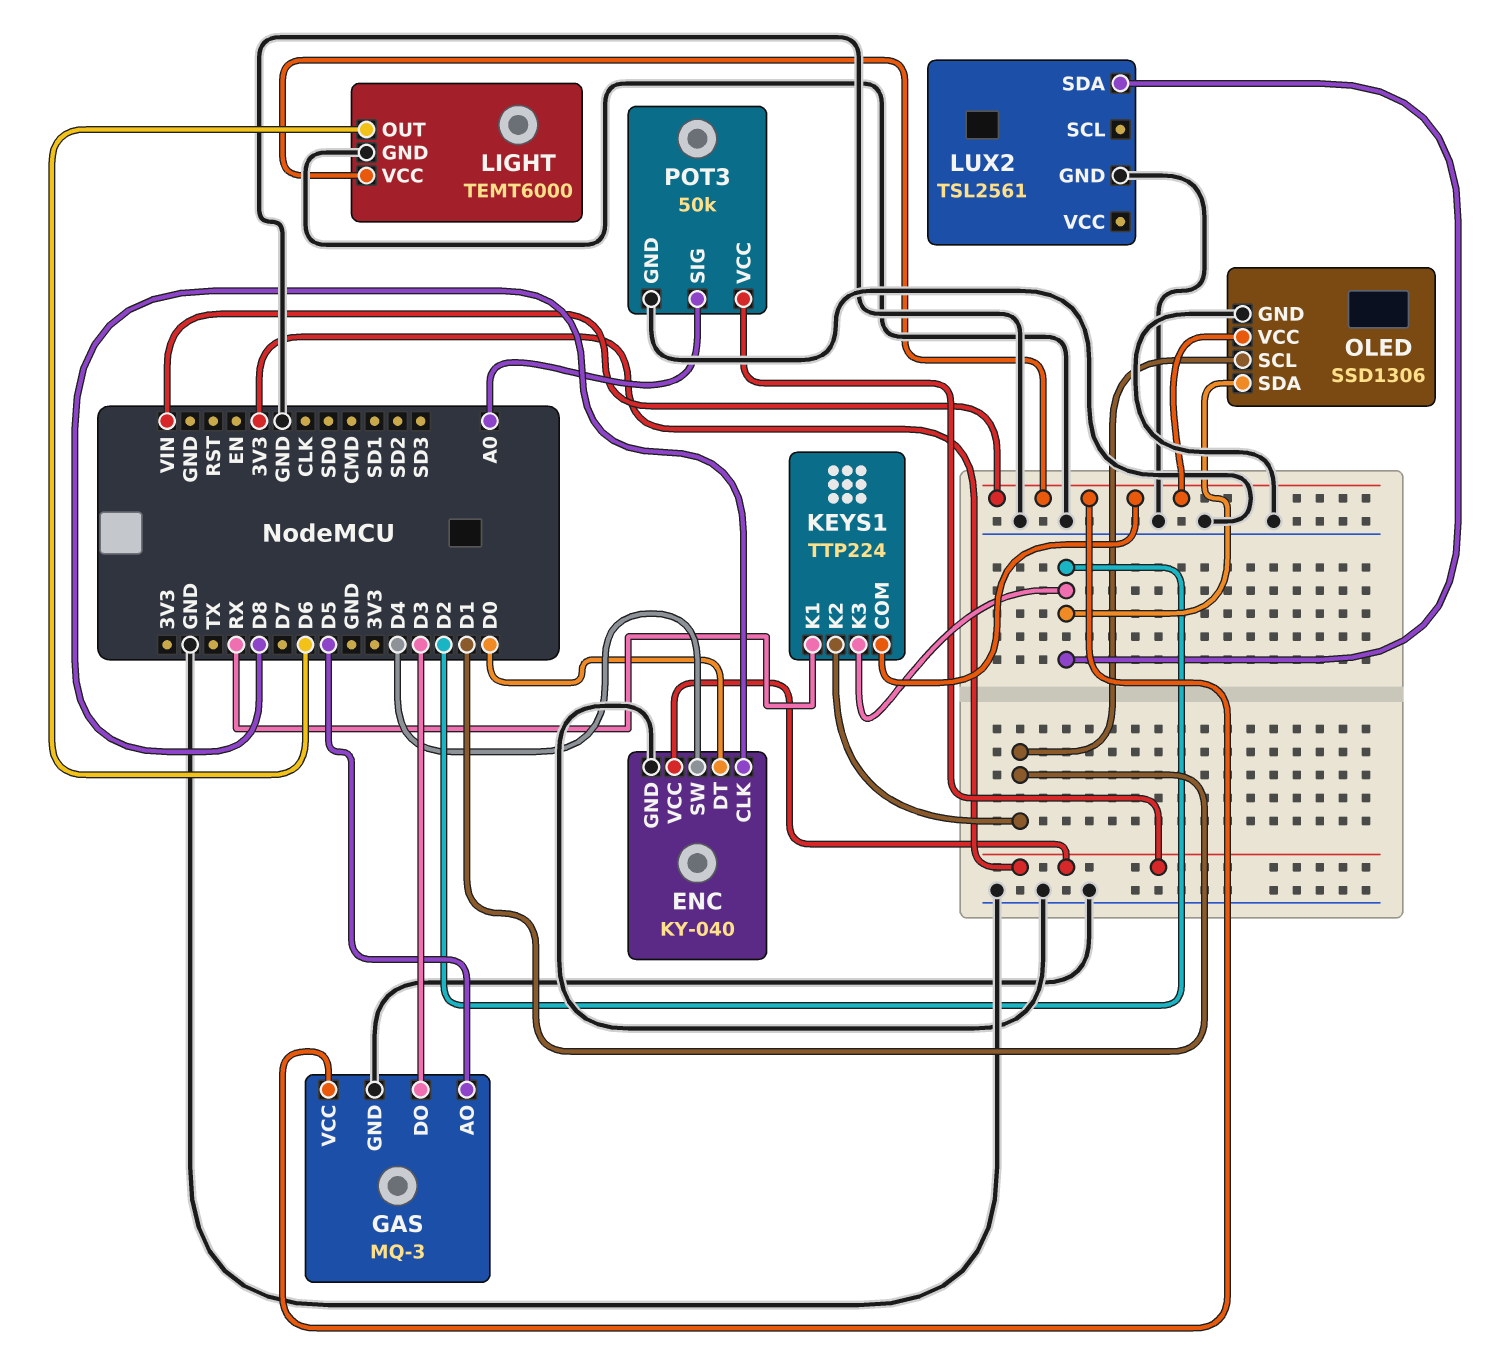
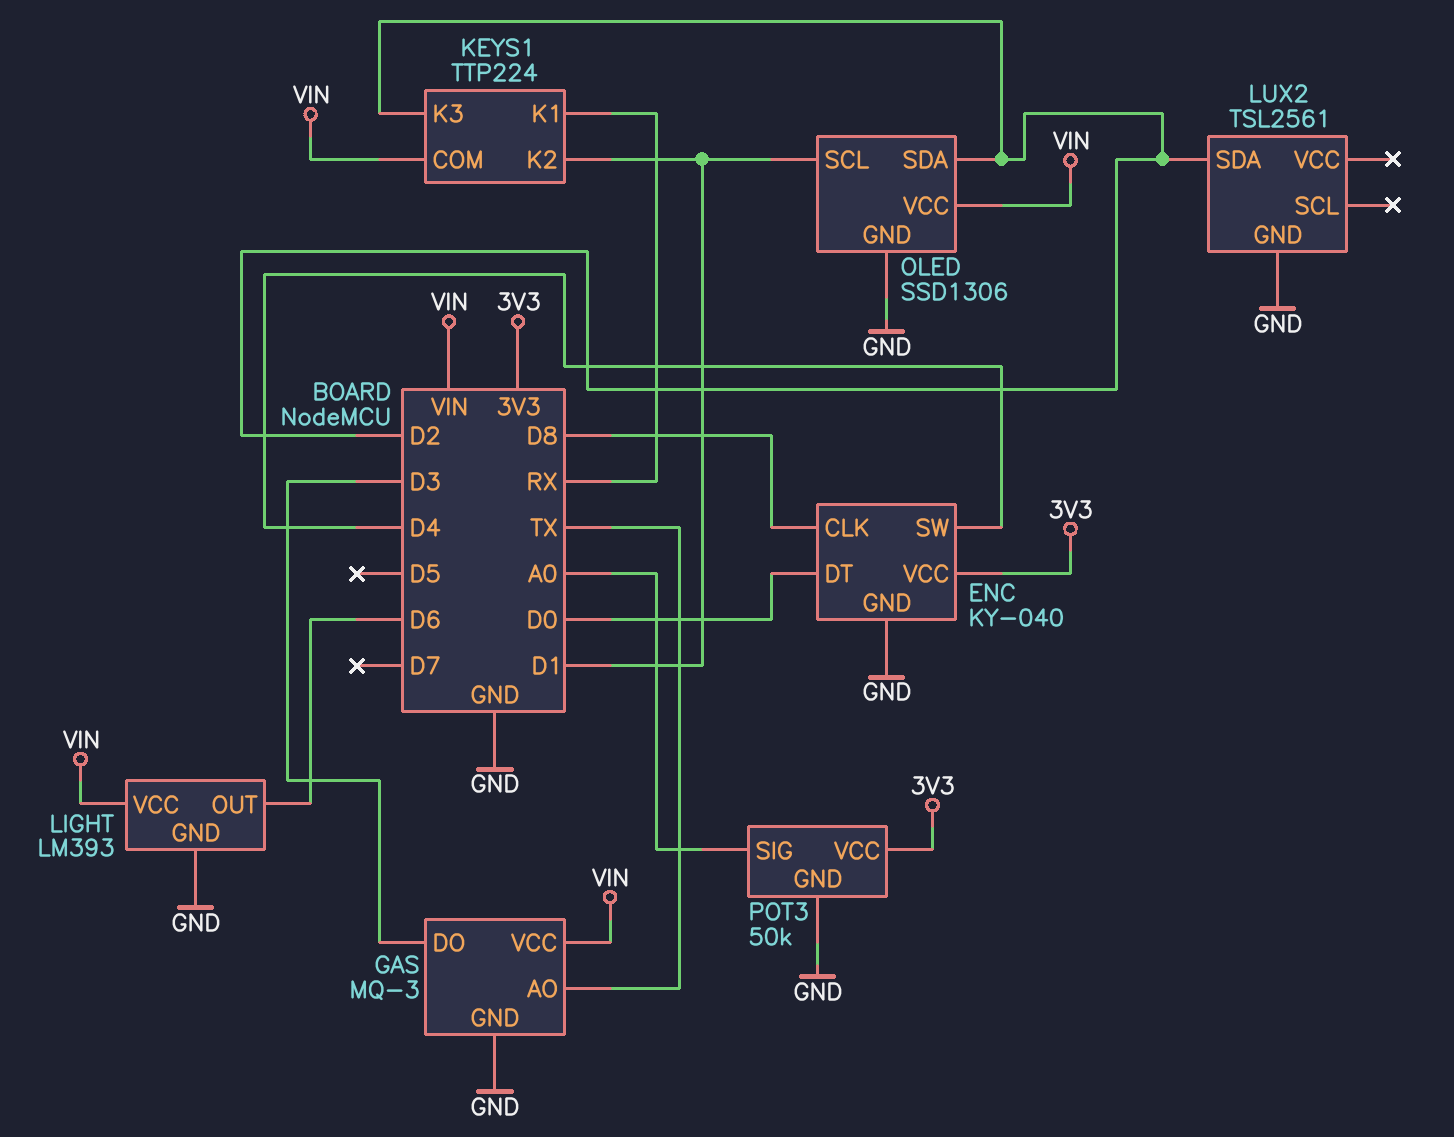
GAS pin AO: D5 -> TX
LIGHT: TEMT6000 -> LM393

